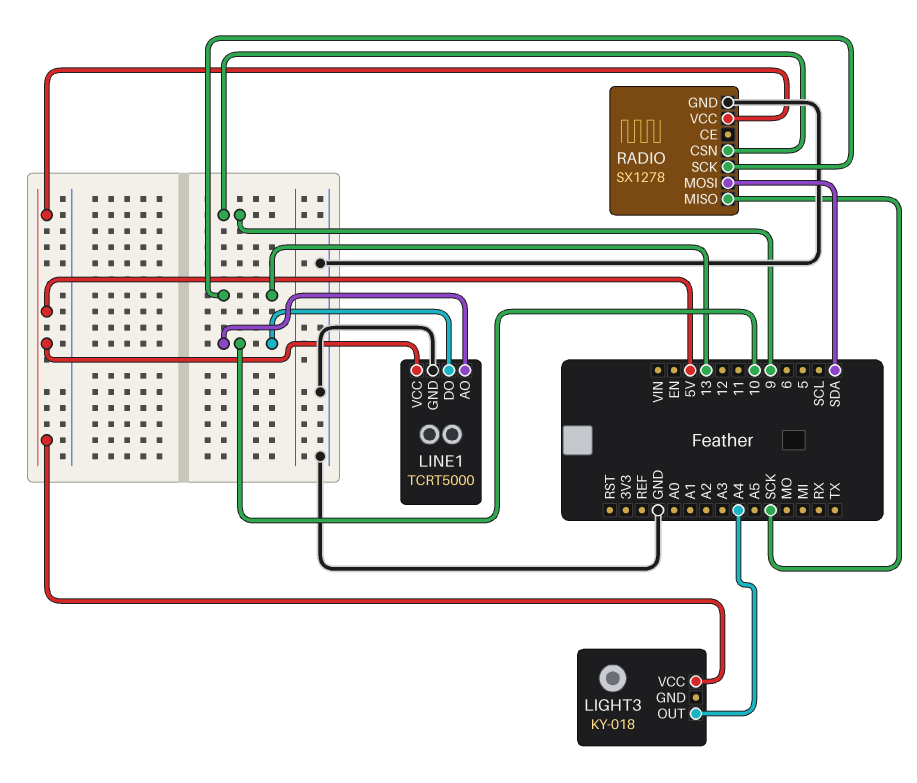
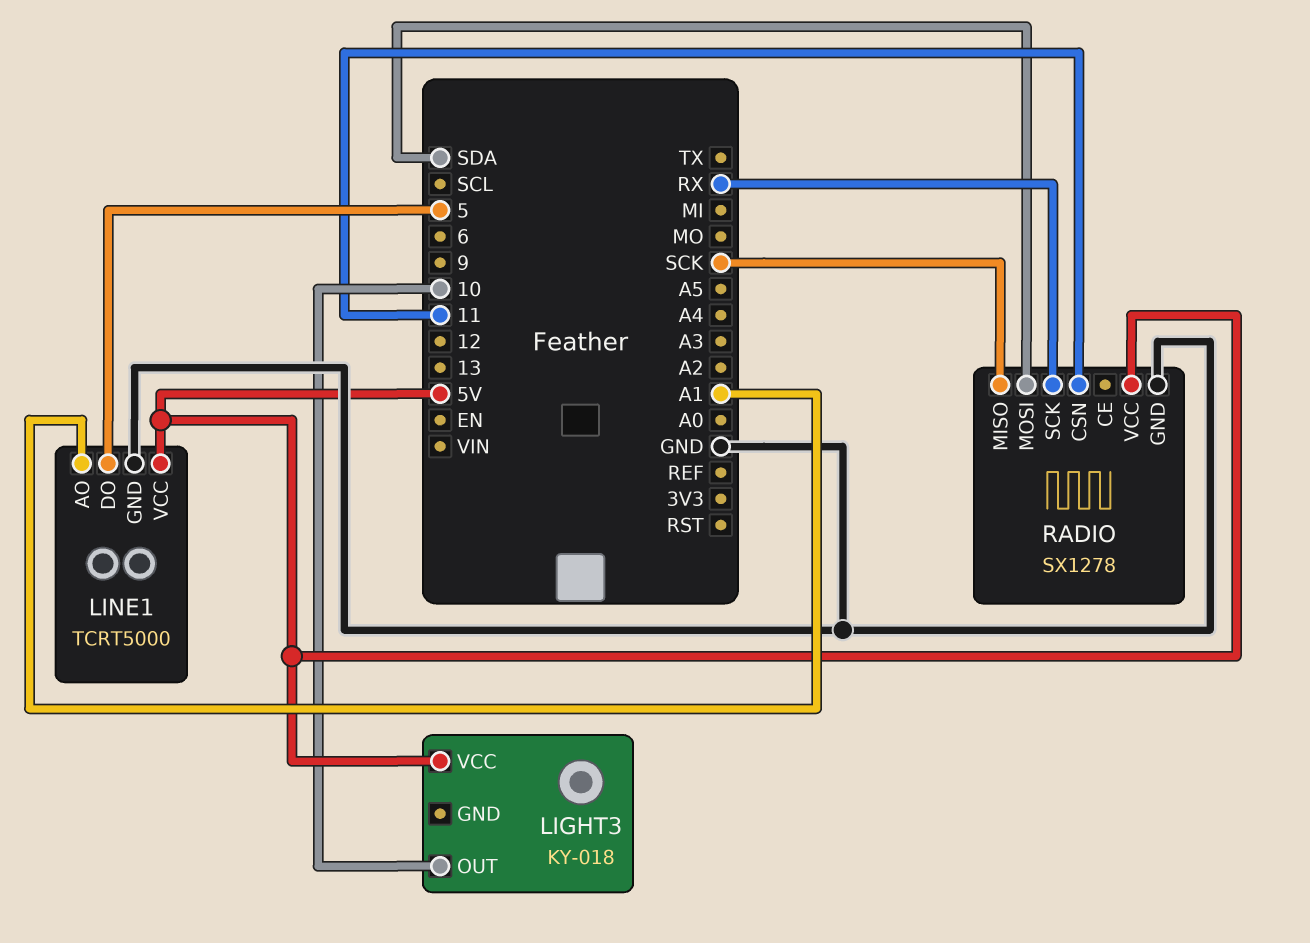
LIGHT3 pin OUT: A4 -> 10
LINE1 pin AO: 10 -> A1
LINE1 pin DO: 10 -> 5
RADIO pin CSN: 9 -> 11
RADIO pin SCK: 13 -> RX

